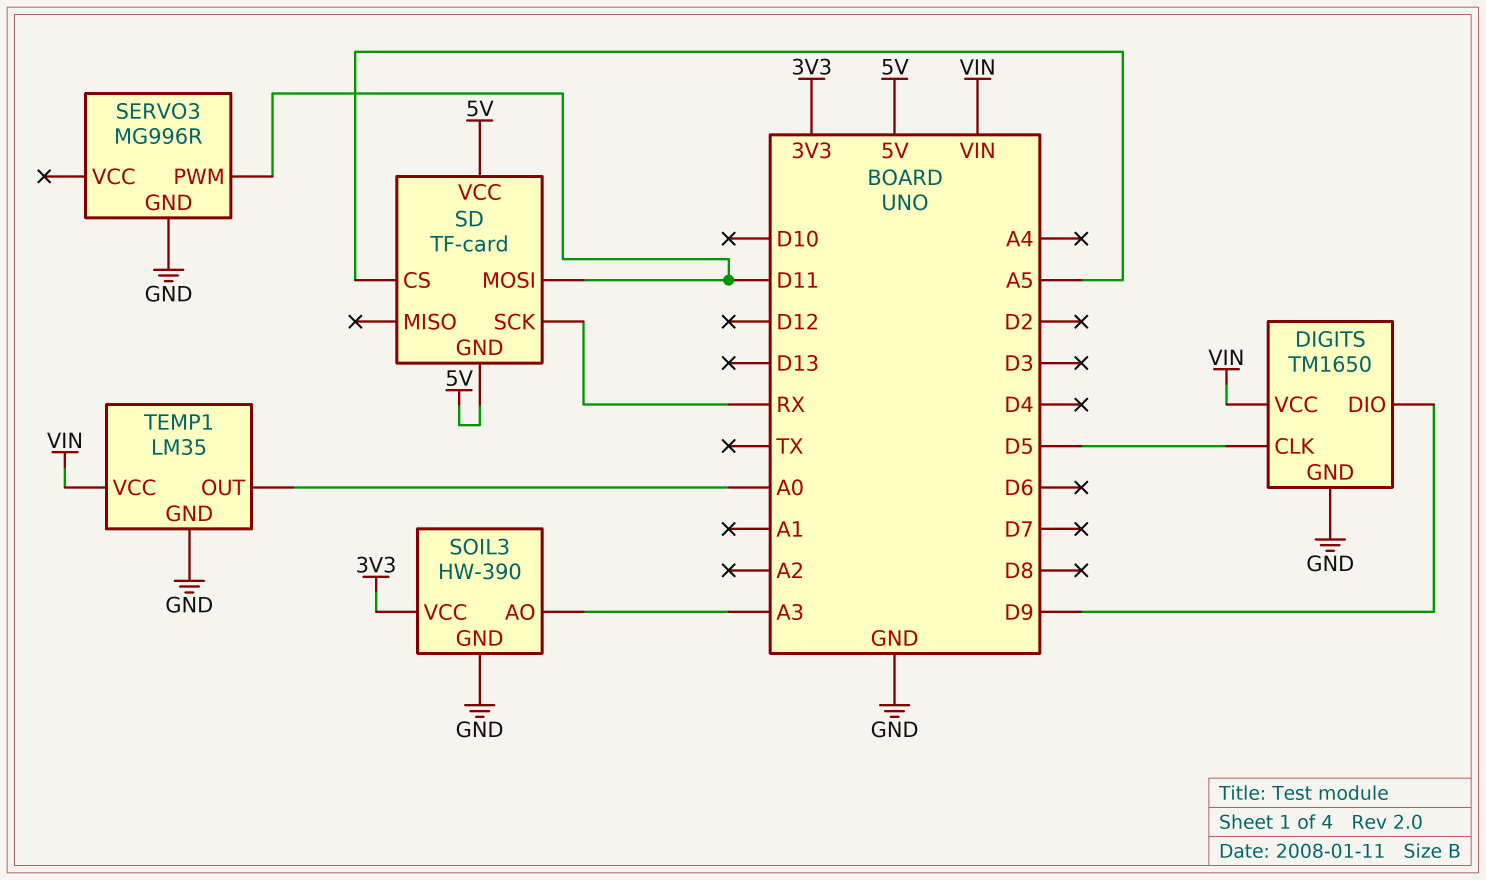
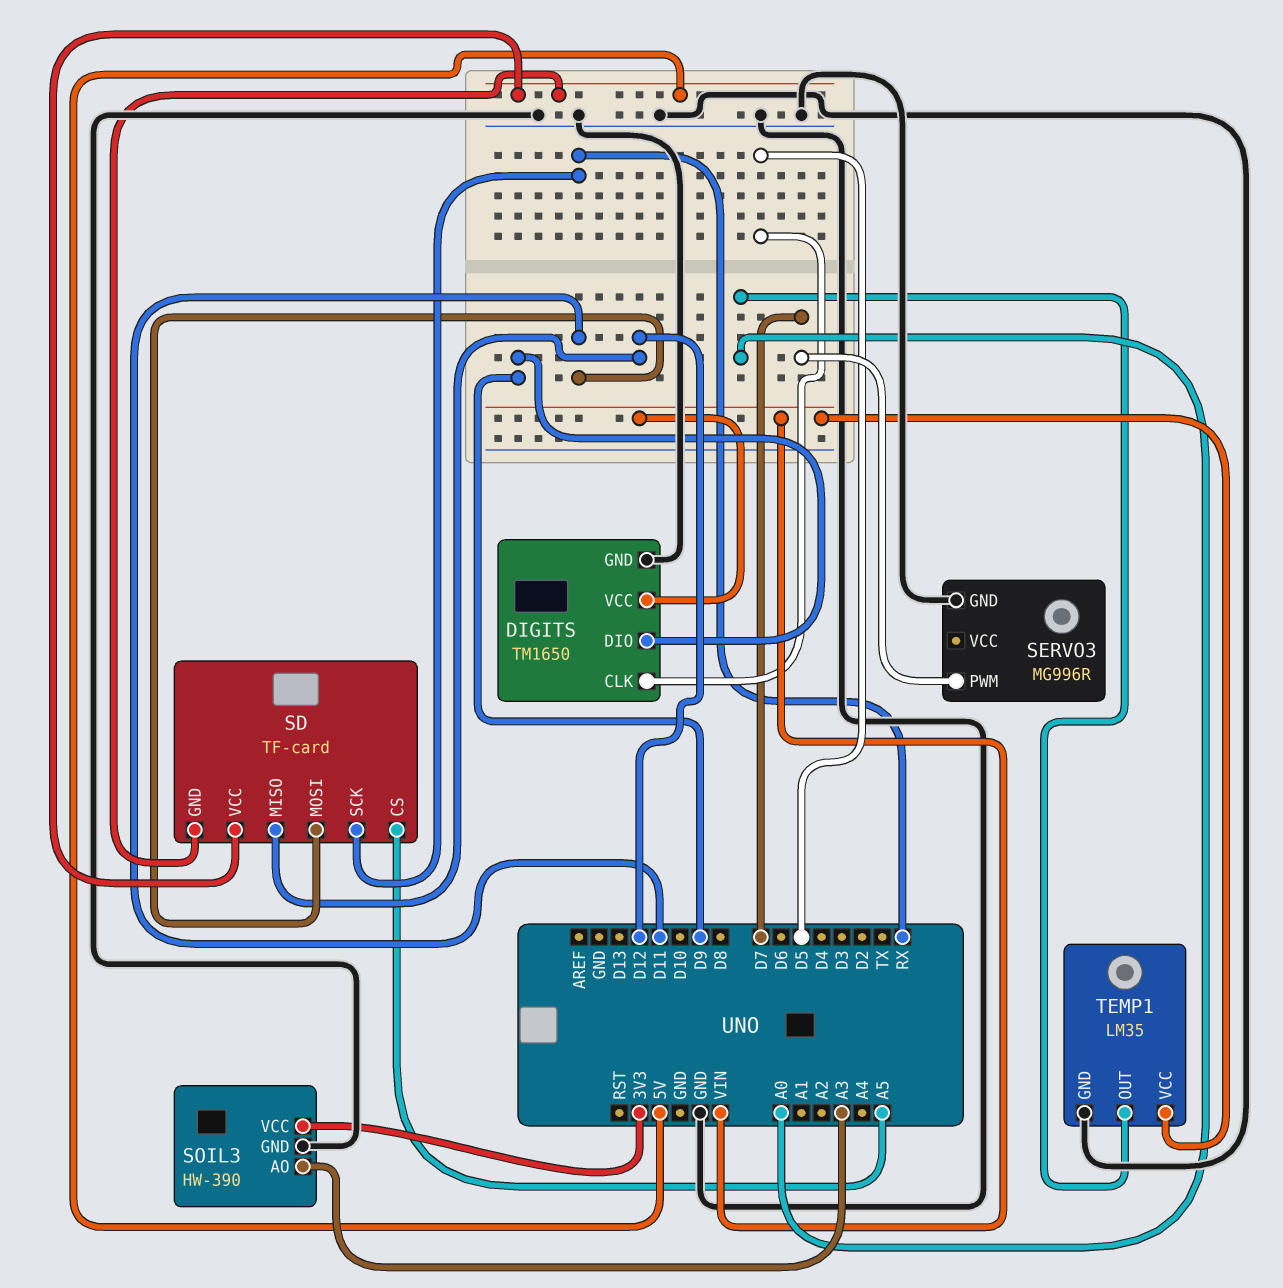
SD pin MISO: none -> D12
SERVO3 pin PWM: D11 -> D7

